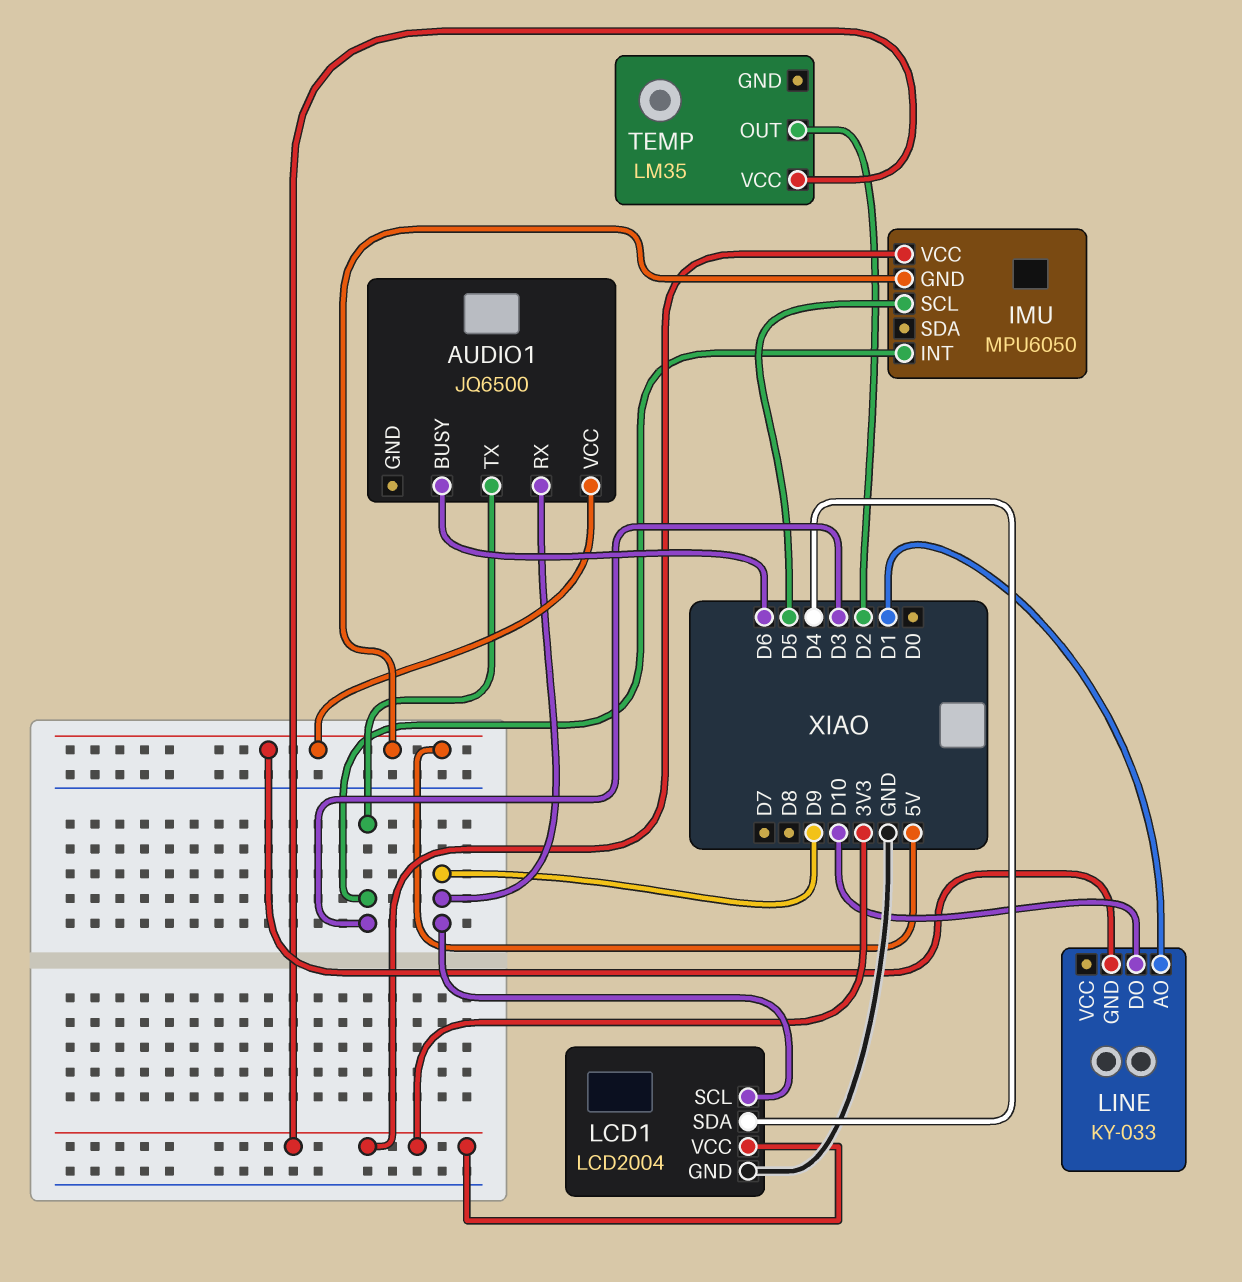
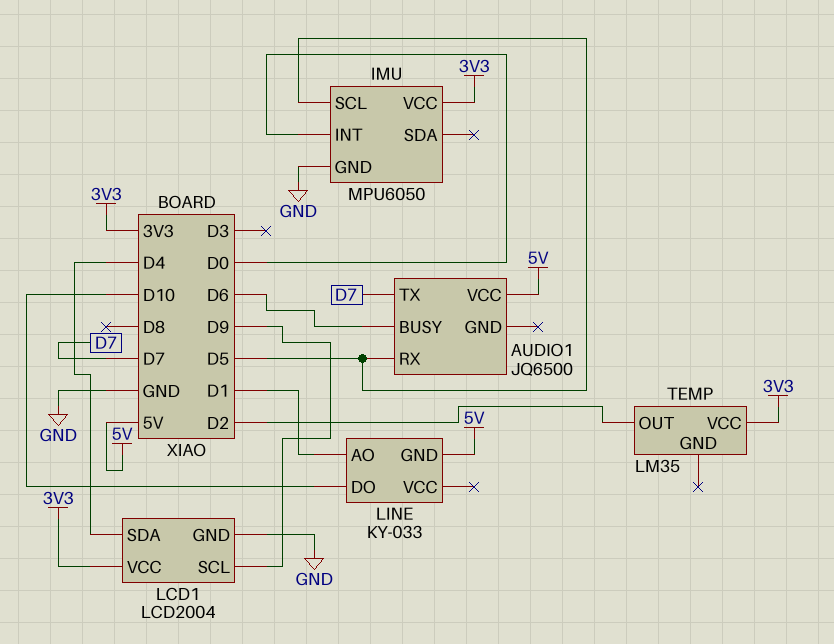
AUDIO1 pin RX: D9 -> D5
AUDIO1 pin TX: D3 -> D7
IMU pin GND: 5V -> GND
IMU pin INT: D3 -> D0

